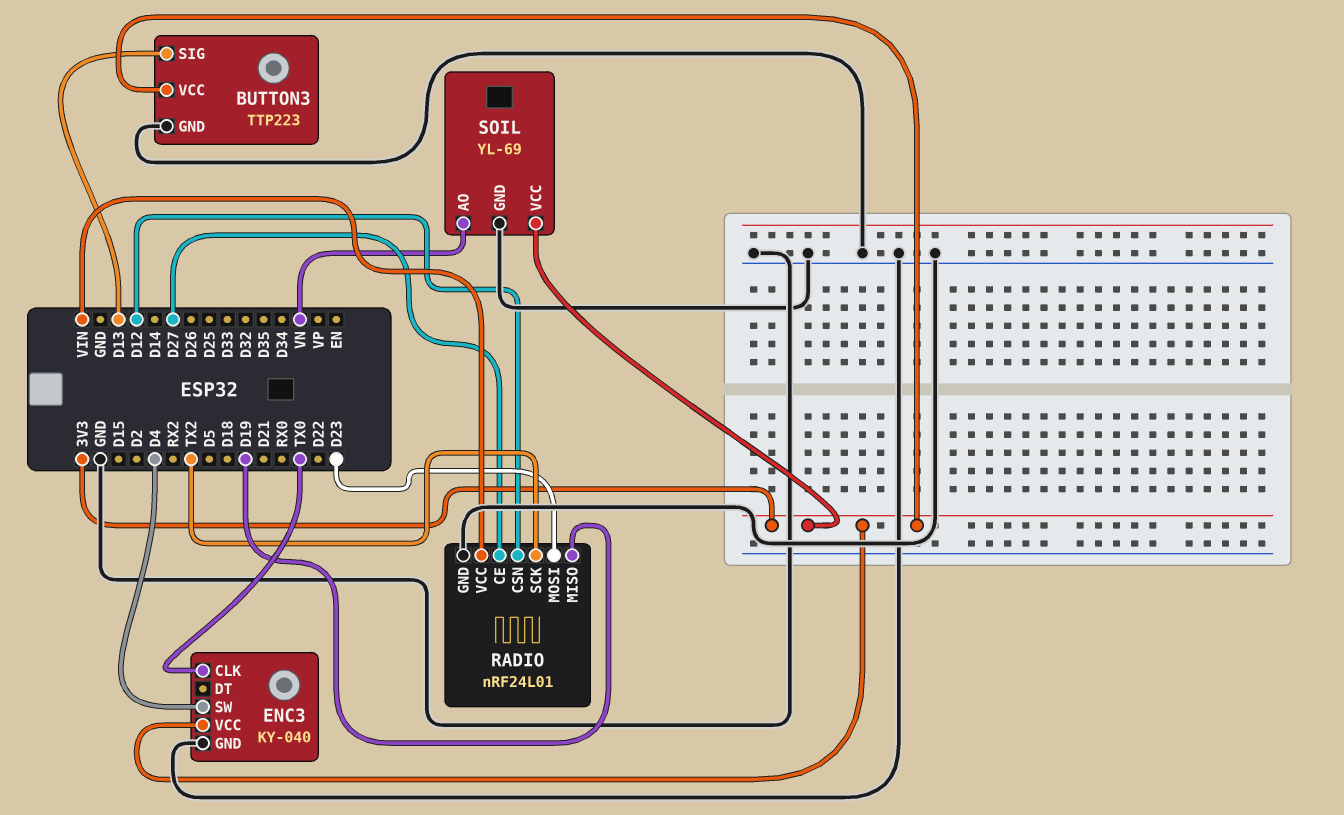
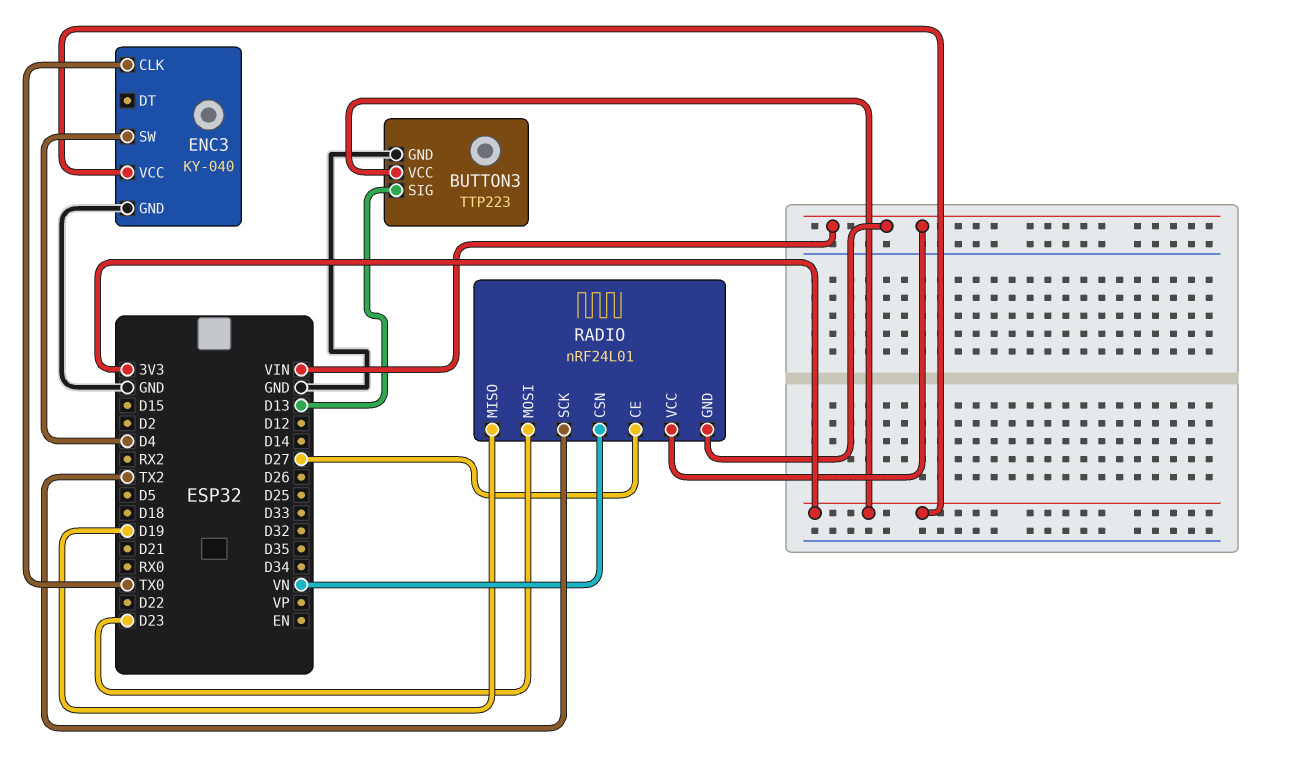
RADIO pin CSN: D12 -> VN
RADIO pin GND: GND -> VIN
SOIL: YL-69 -> none
SOIL pin AO: VN -> none
SOIL pin GND: GND -> none
SOIL pin VCC: 3V3 -> none

